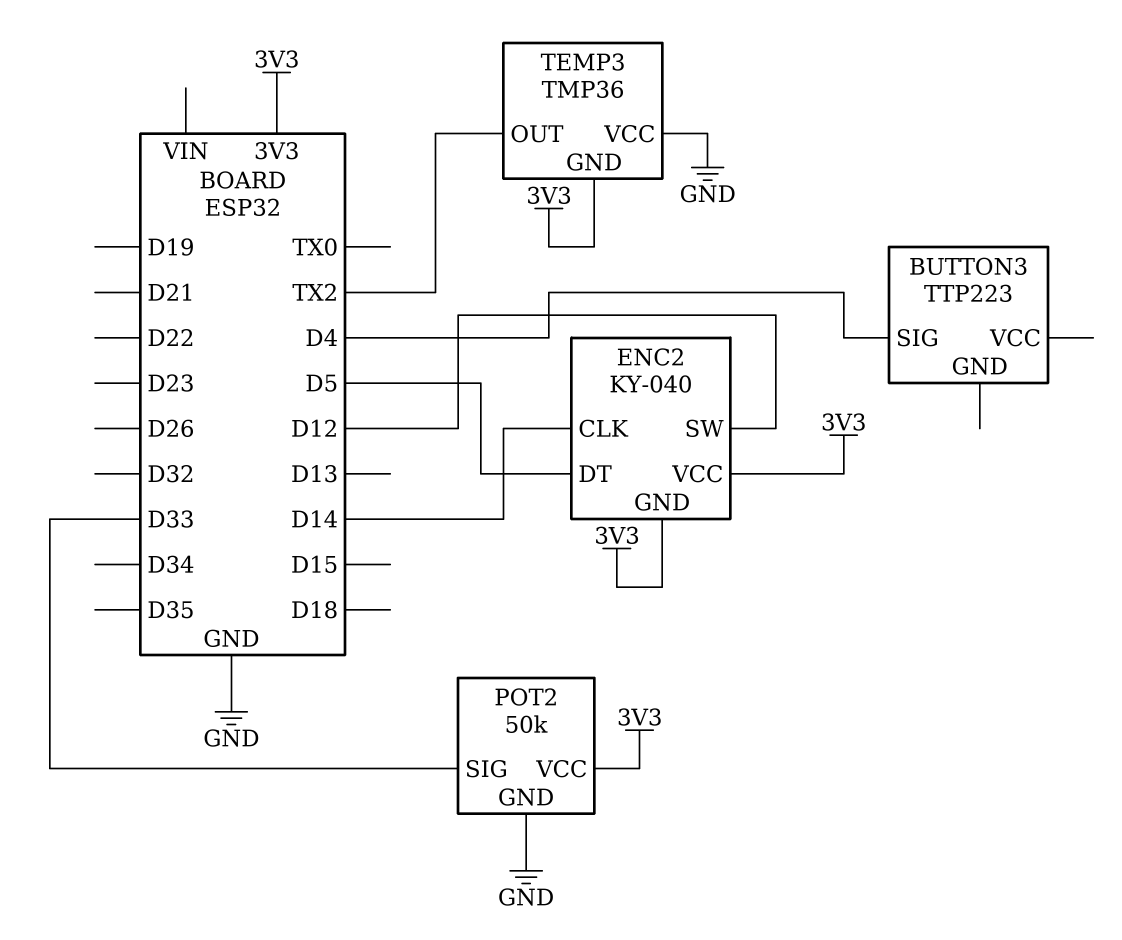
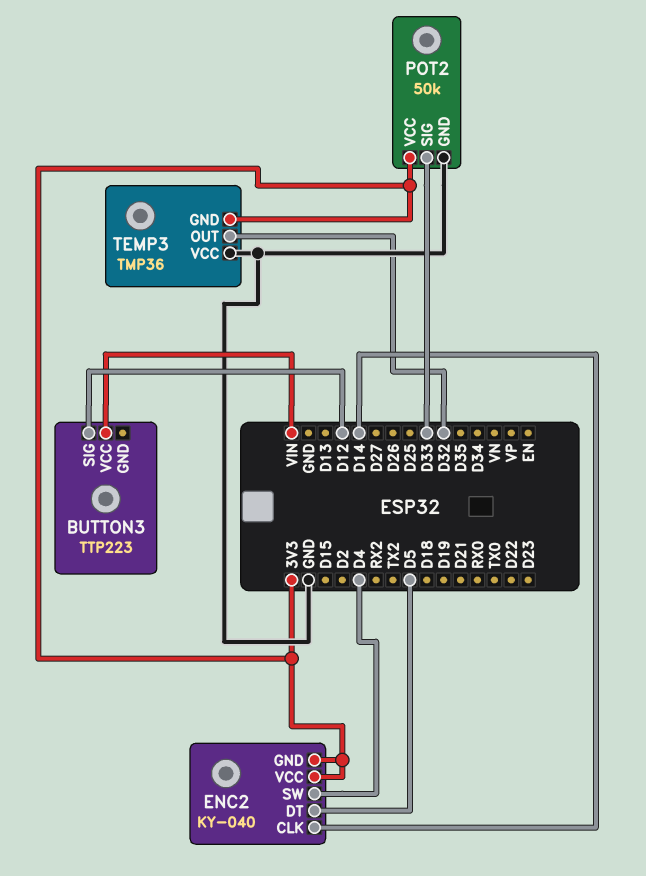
BUTTON3 pin SIG: D4 -> D12
BUTTON3 pin VCC: none -> VIN
ENC2 pin SW: D12 -> D4
TEMP3 pin OUT: TX2 -> D32

